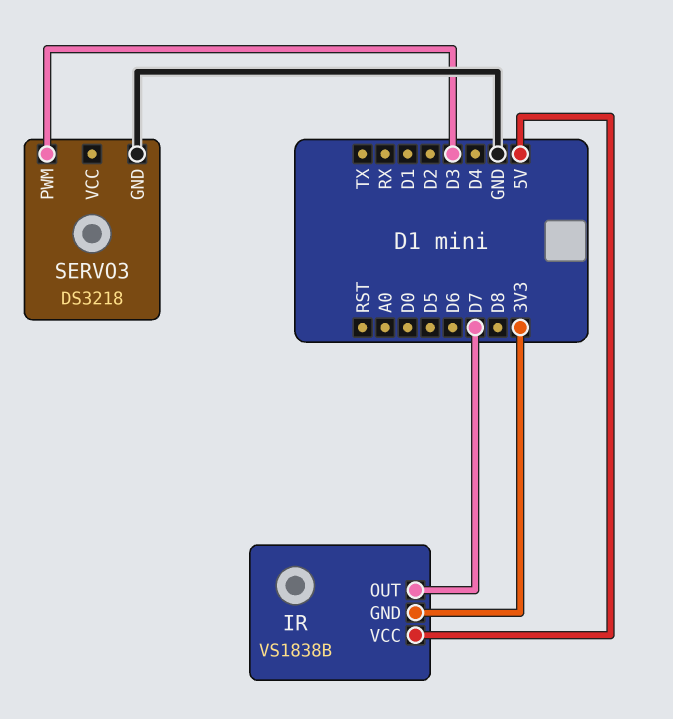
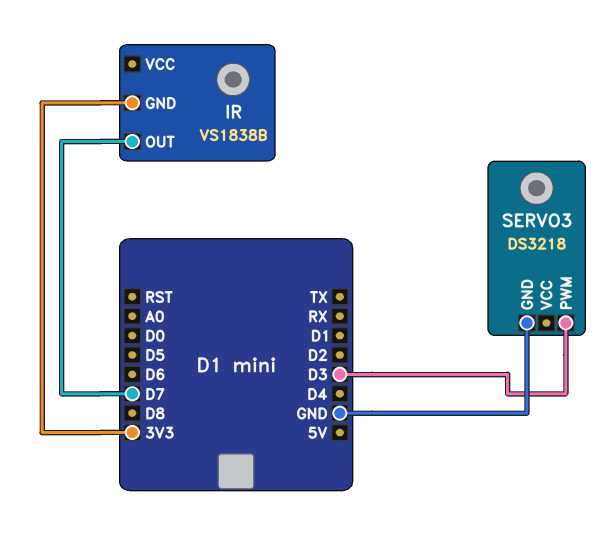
IR pin VCC: 5V -> none

